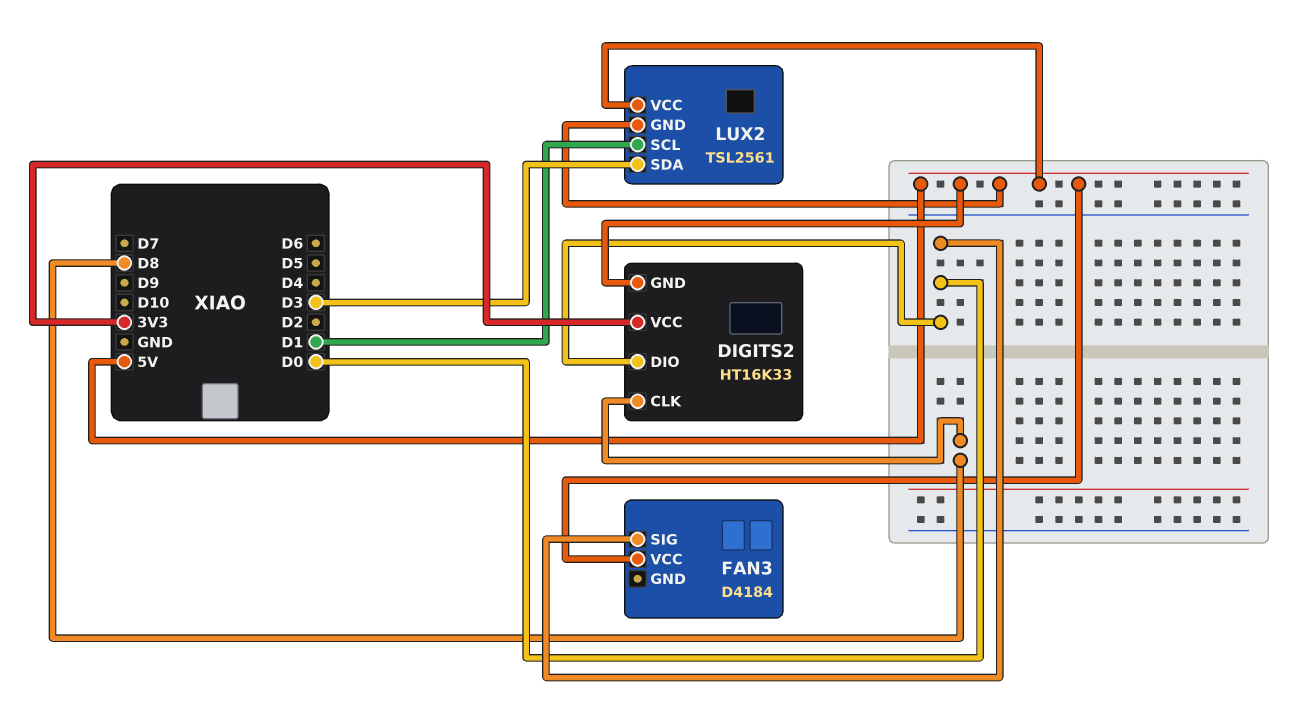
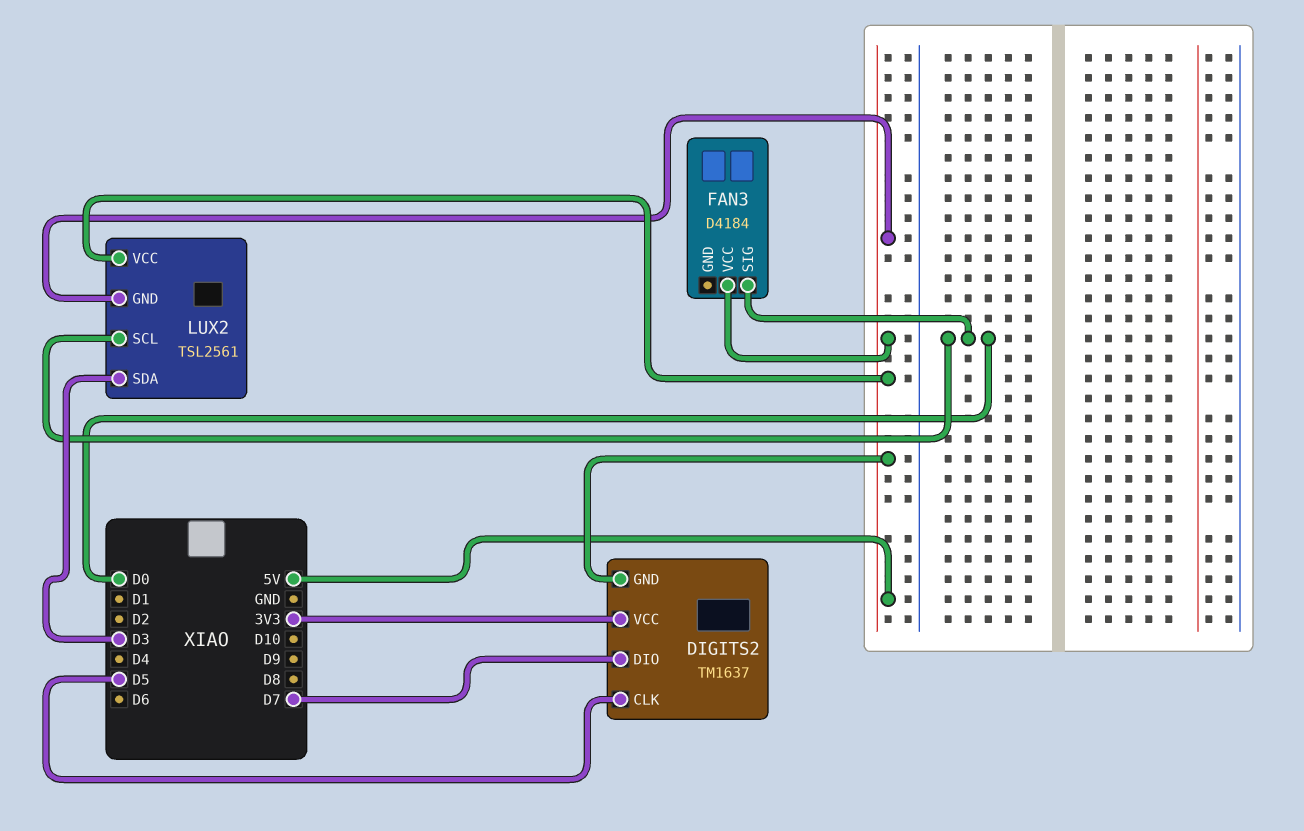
DIGITS2: HT16K33 -> TM1637
DIGITS2 pin CLK: D8 -> D5
DIGITS2 pin DIO: D0 -> D7
LUX2 pin SCL: D1 -> D0

